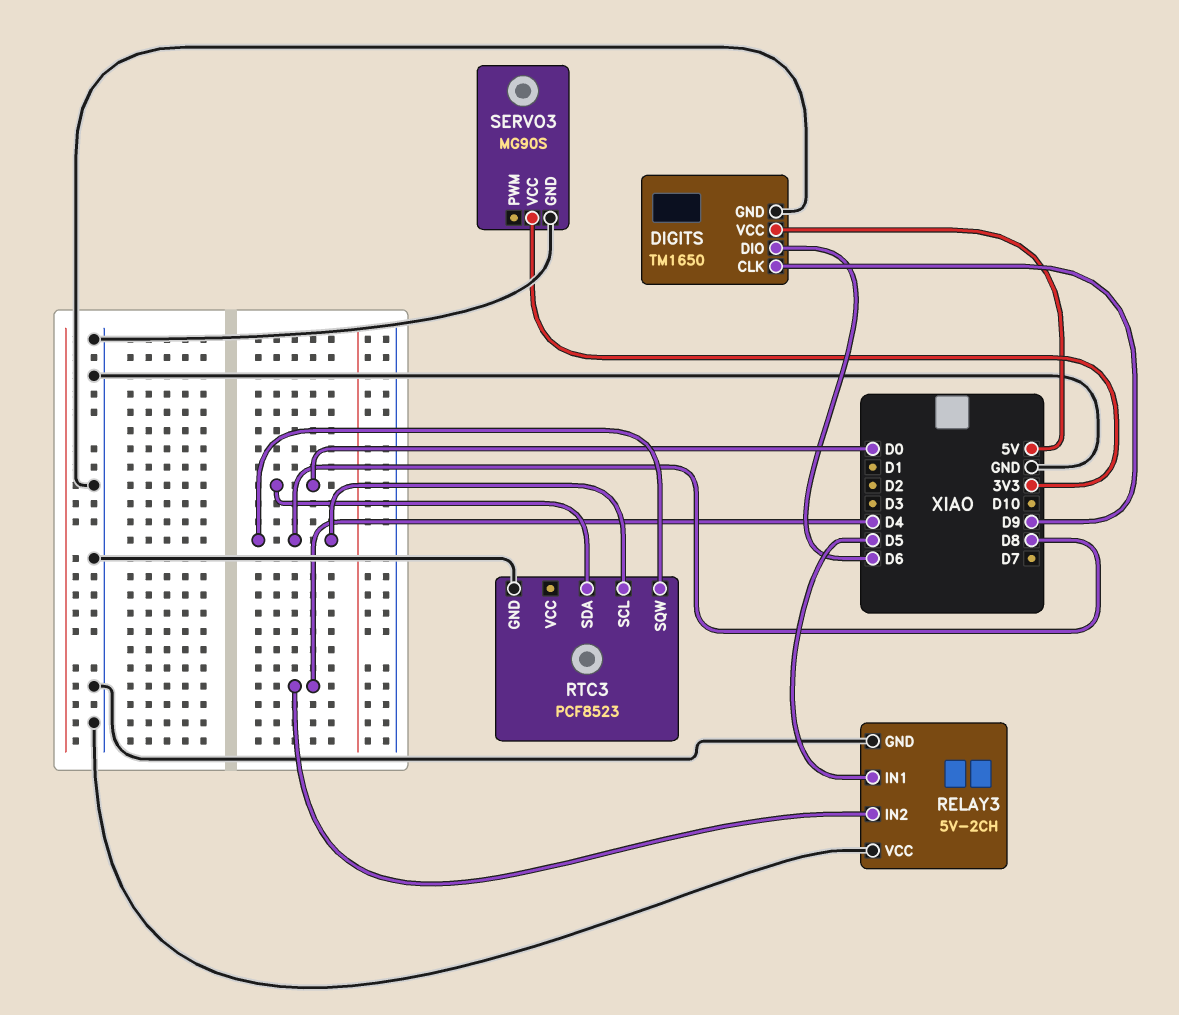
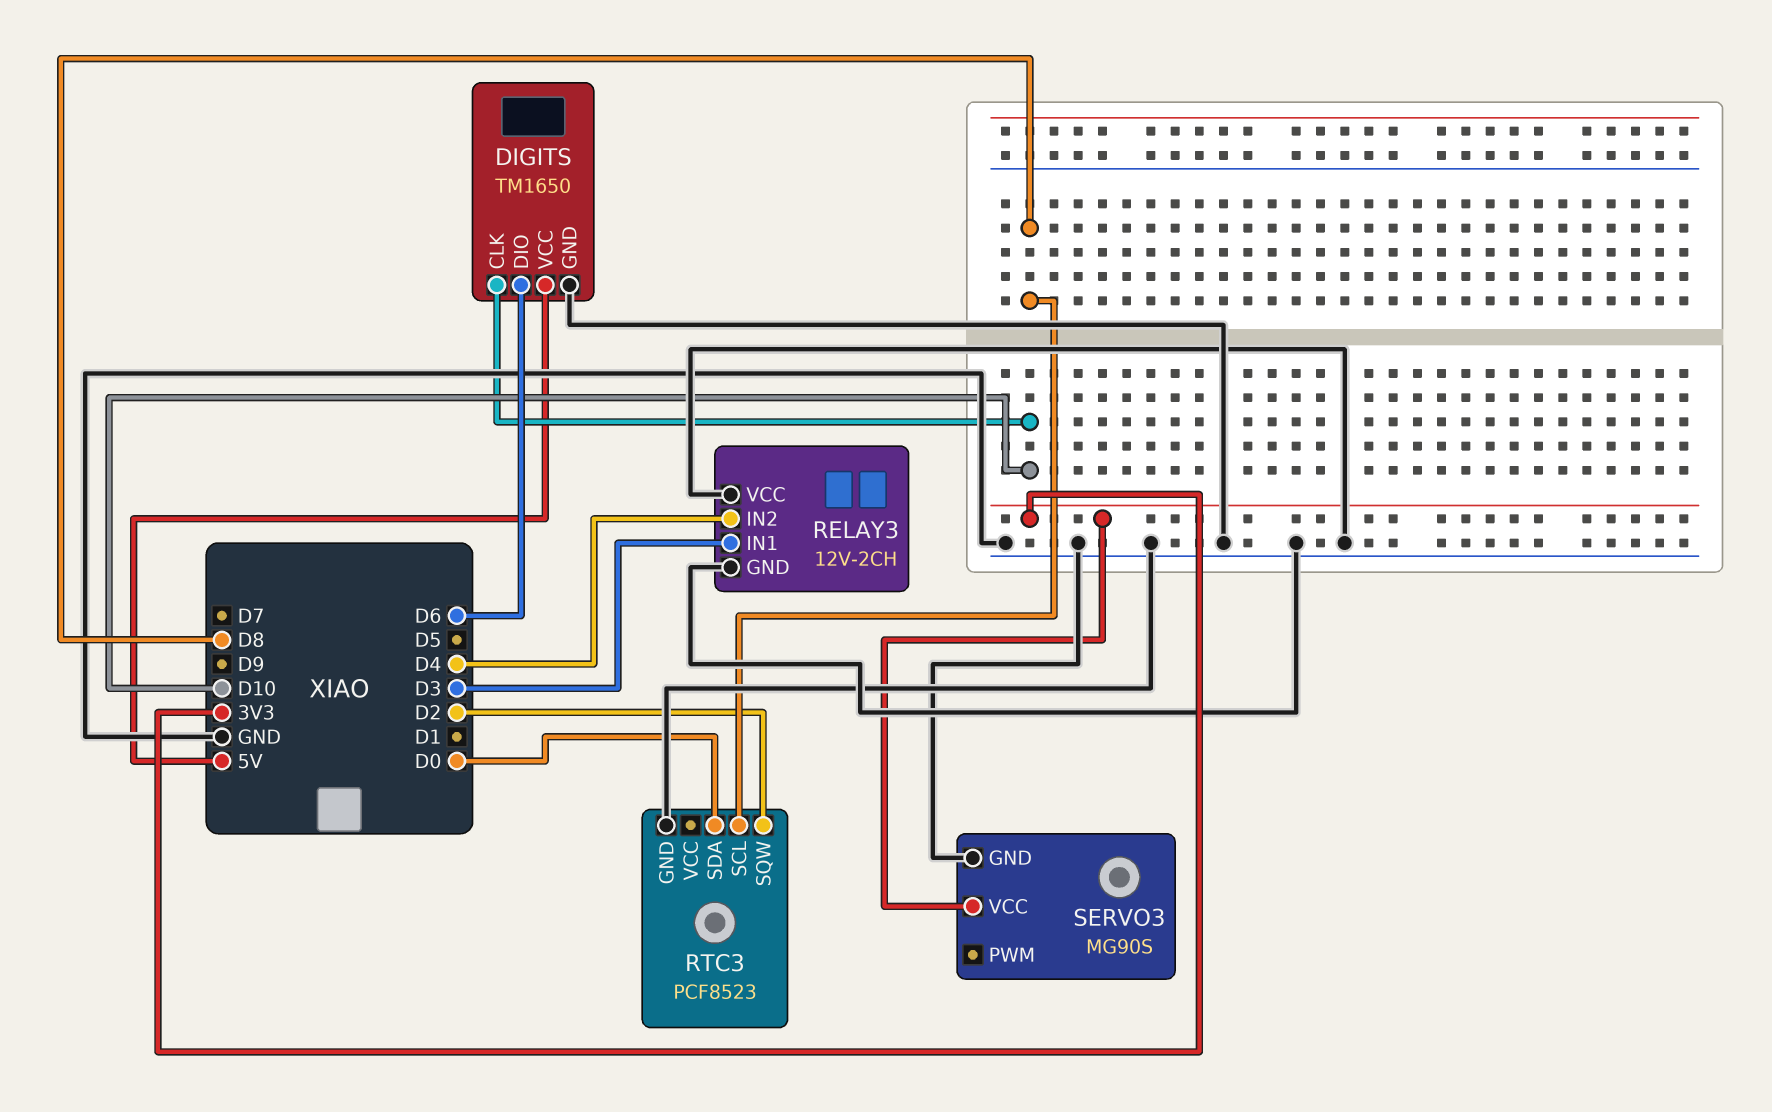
DIGITS pin CLK: D9 -> D10
RELAY3: 5V-2CH -> 12V-2CH
RELAY3 pin IN1: D5 -> D3
RTC3 pin SQW: D8 -> D2

